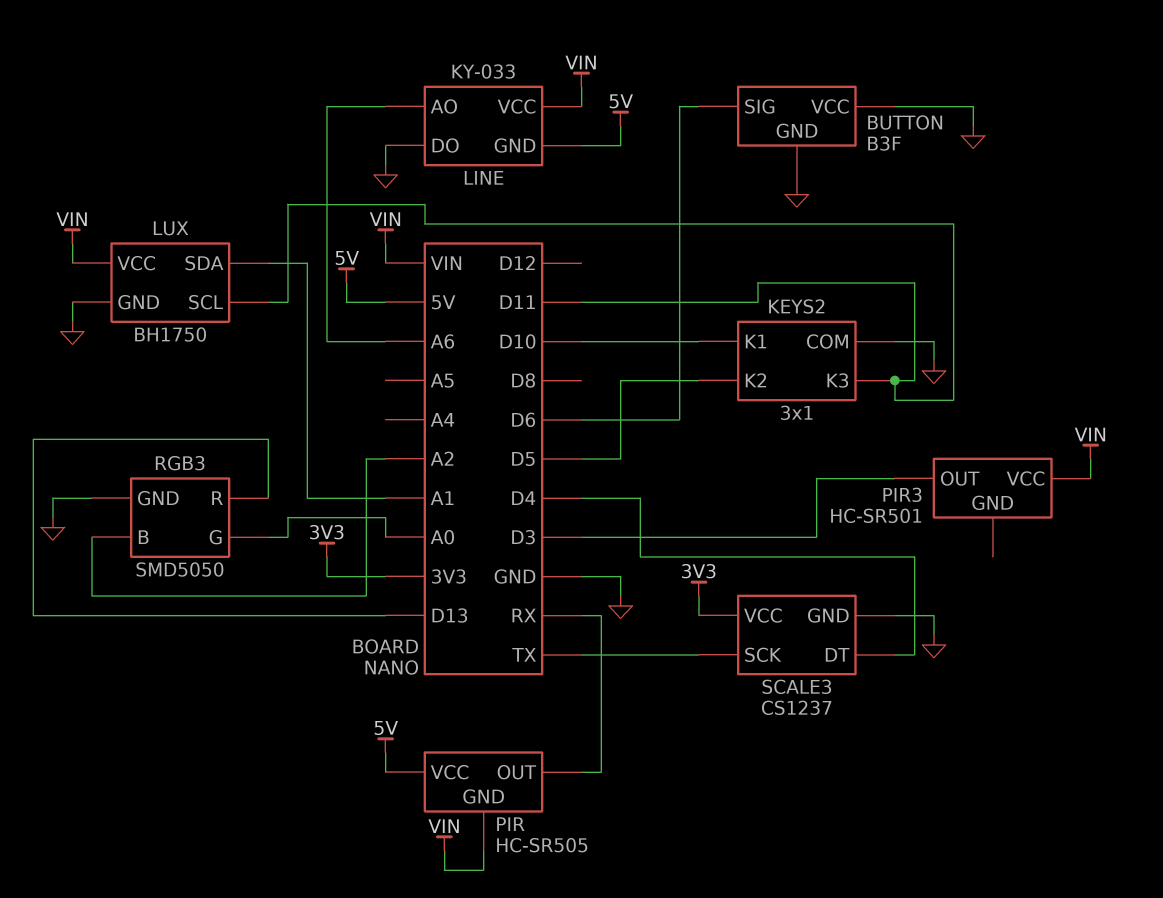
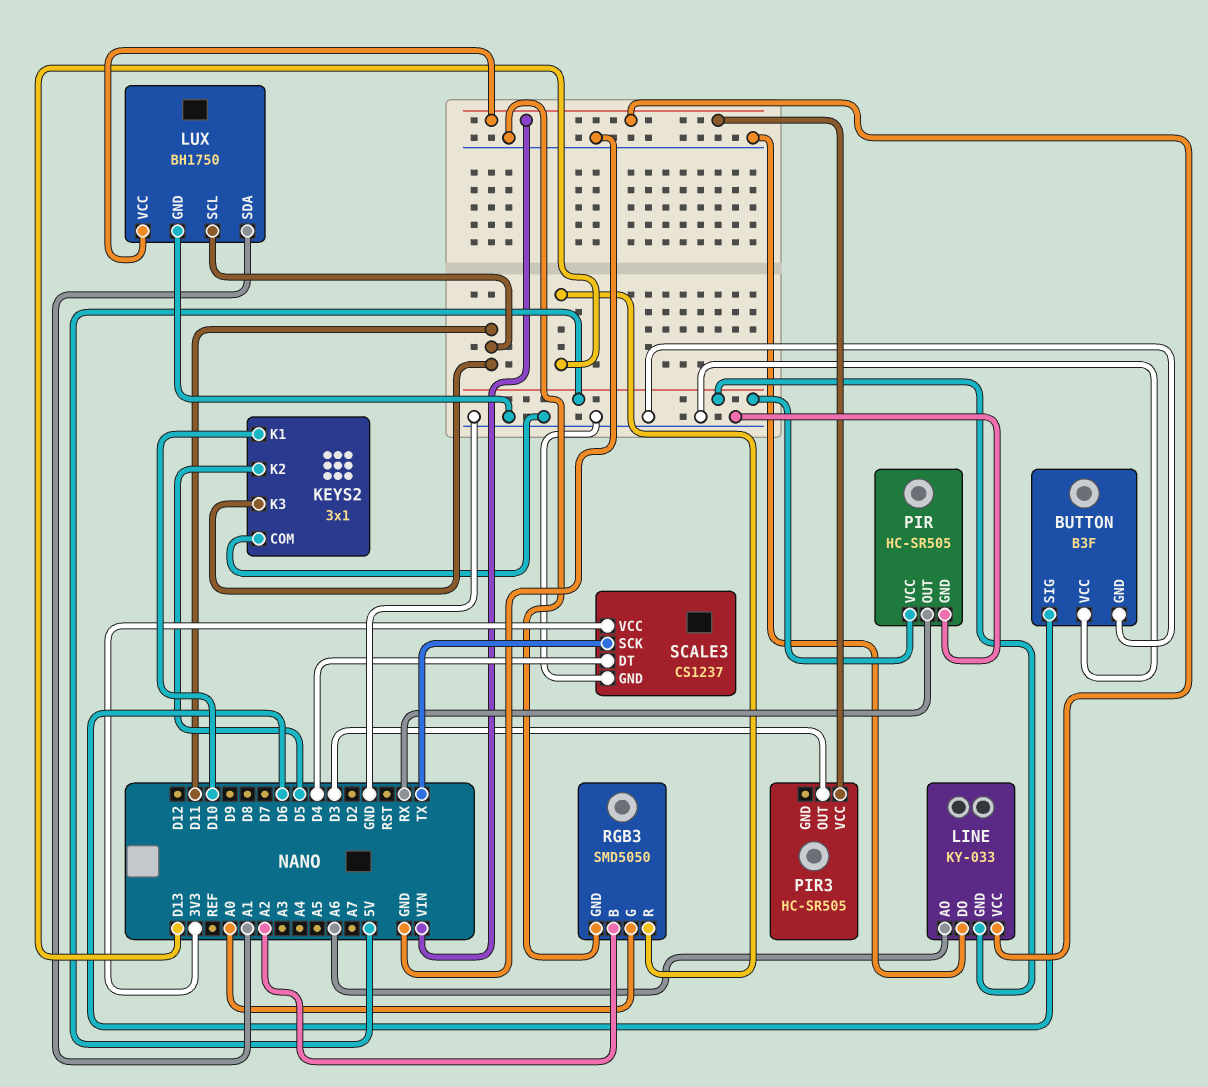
PIR pin GND: VIN -> GND
PIR3: HC-SR501 -> HC-SR505

